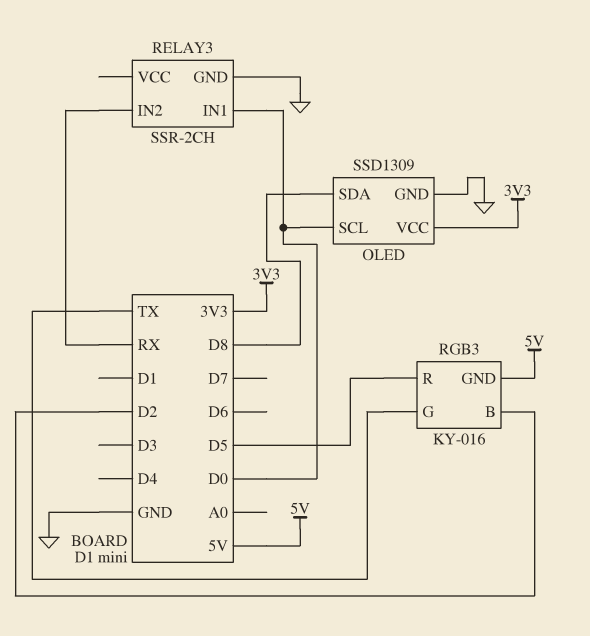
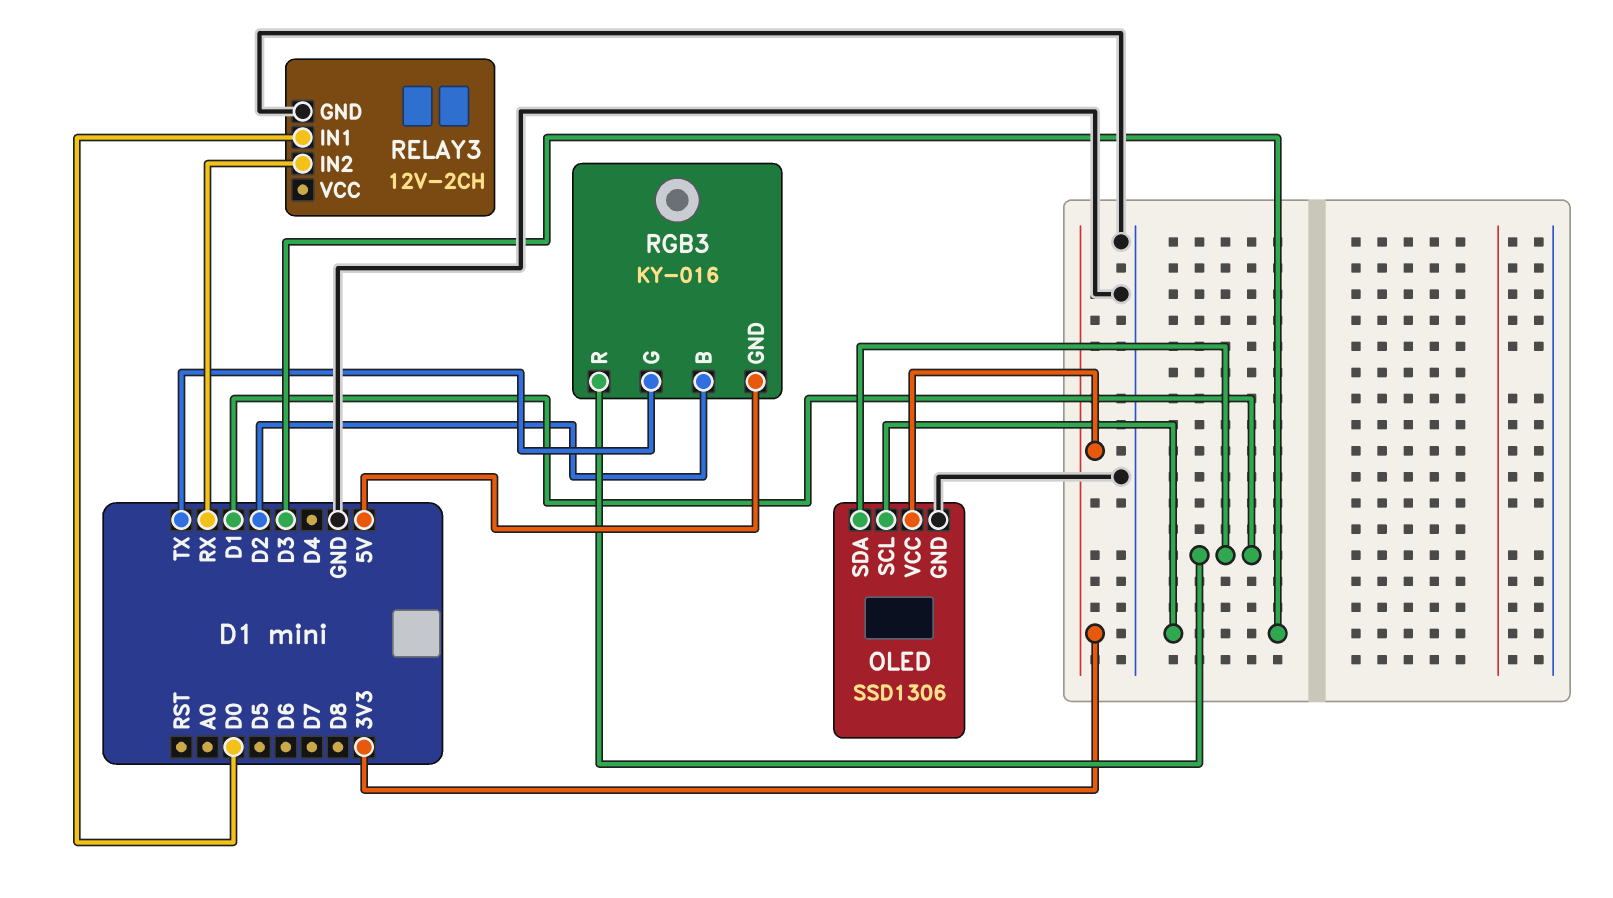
OLED: SSD1309 -> SSD1306
OLED pin SCL: D0 -> D3
OLED pin SDA: D8 -> D1
RELAY3: SSR-2CH -> 12V-2CH
RGB3 pin R: D5 -> D1

